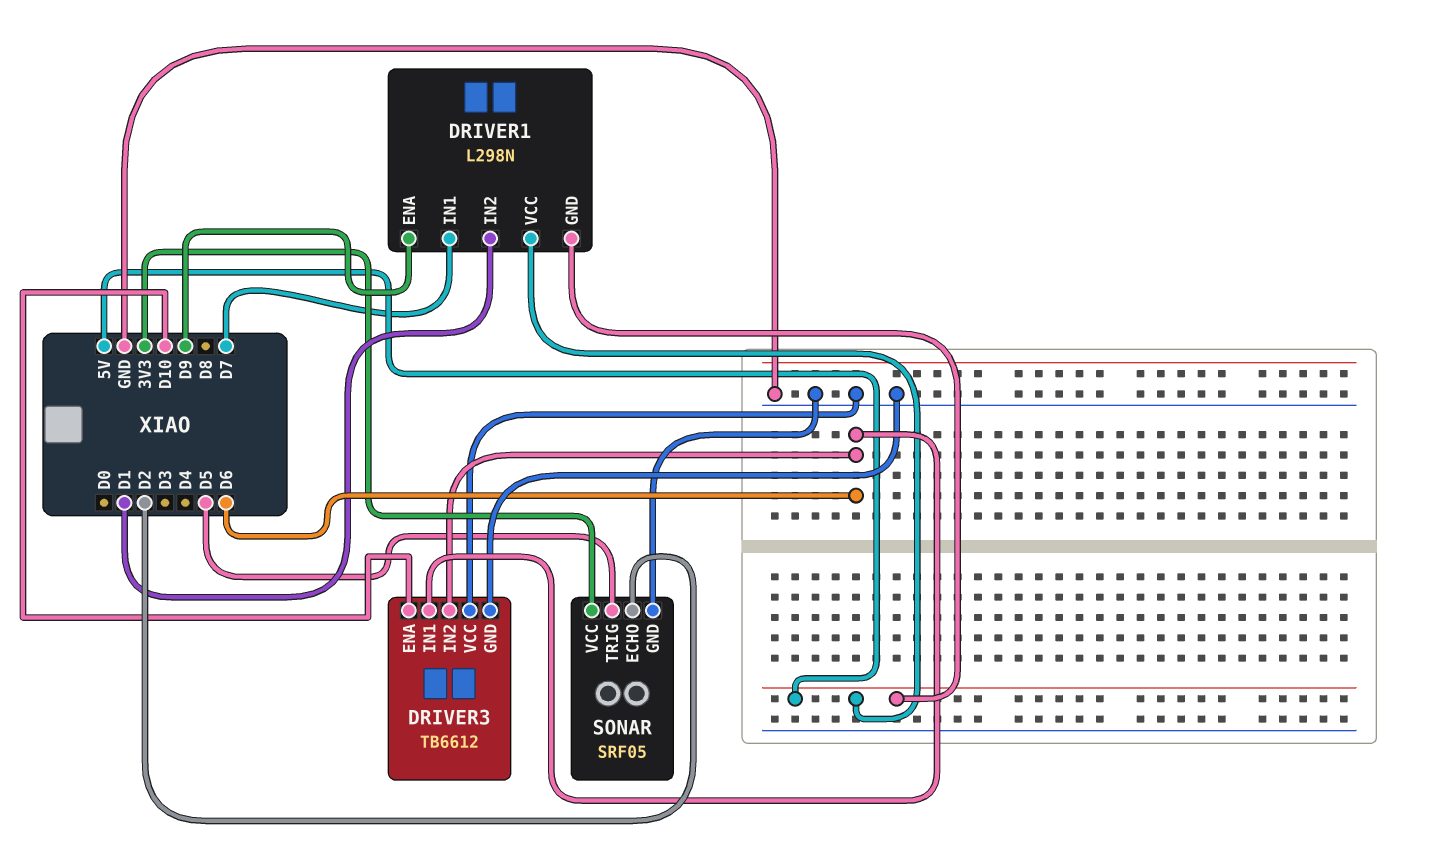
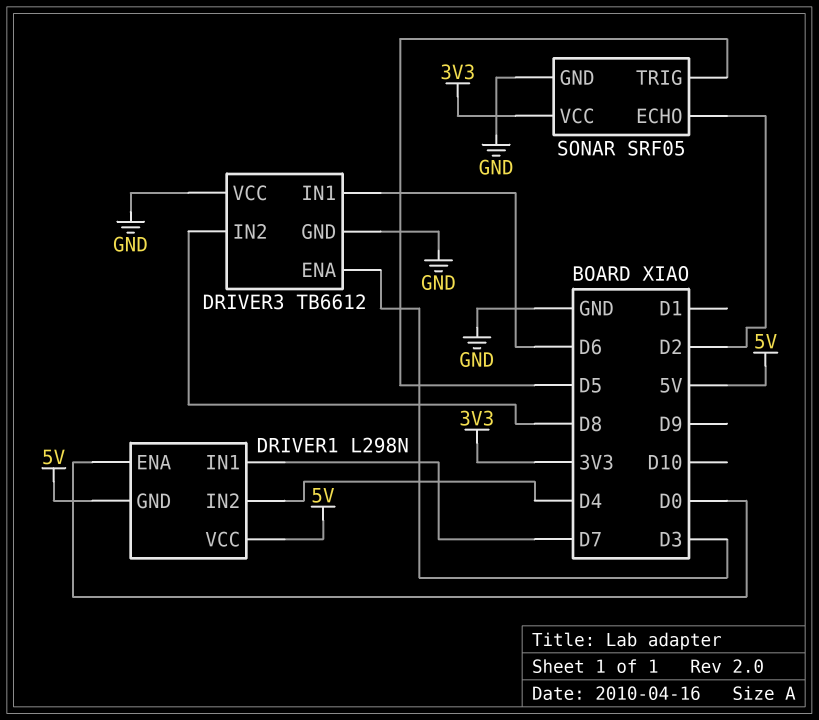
DRIVER1 pin ENA: D9 -> D0
DRIVER1 pin IN2: D1 -> D4
DRIVER3 pin ENA: D10 -> D3
DRIVER3 pin IN2: D6 -> D8

